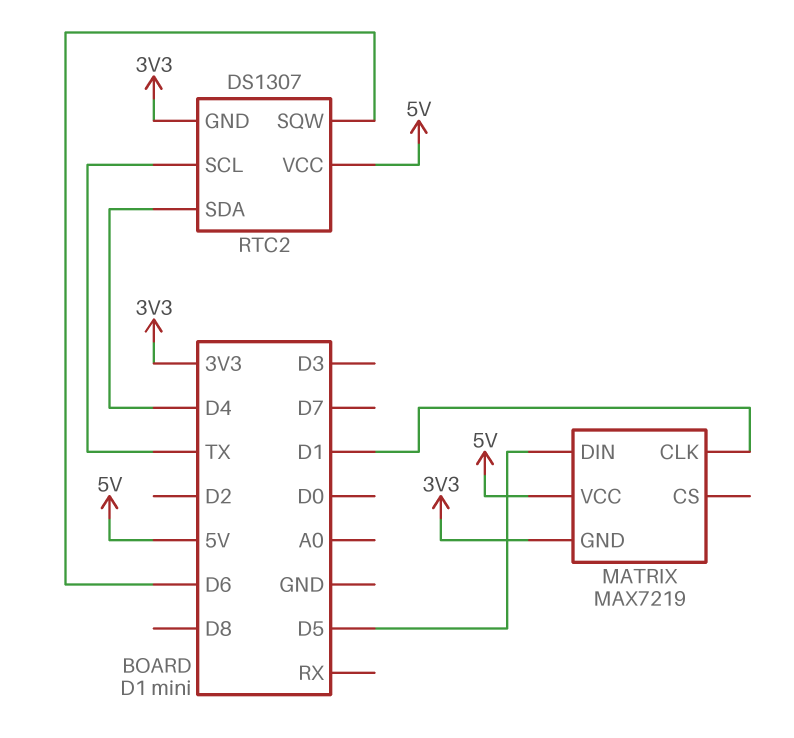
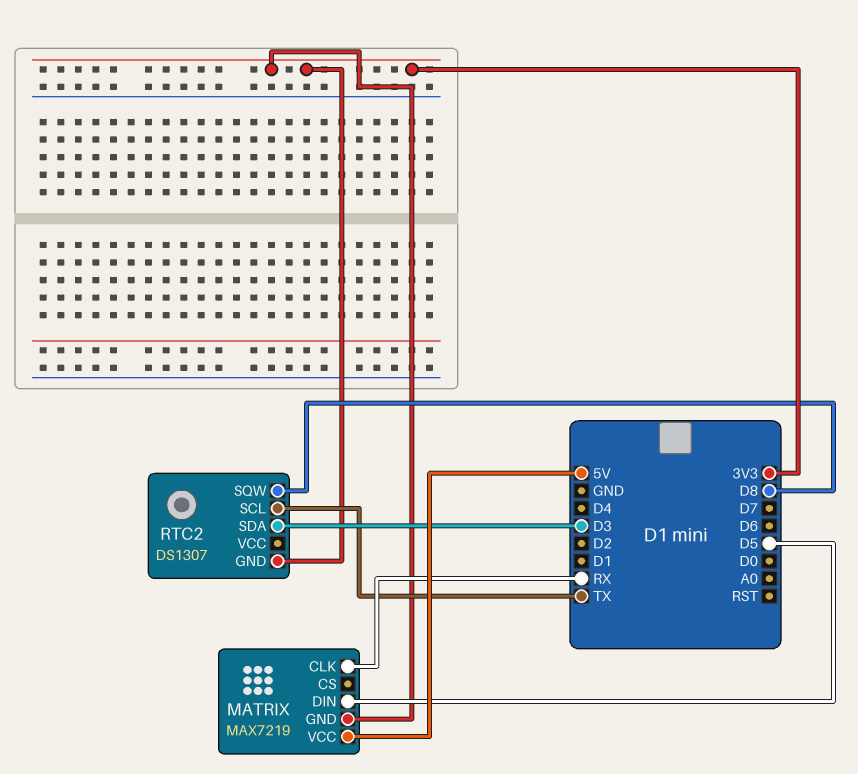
MATRIX pin CLK: D1 -> RX
RTC2 pin SDA: D4 -> D3
RTC2 pin SQW: D6 -> D8
RTC2 pin VCC: 5V -> none

